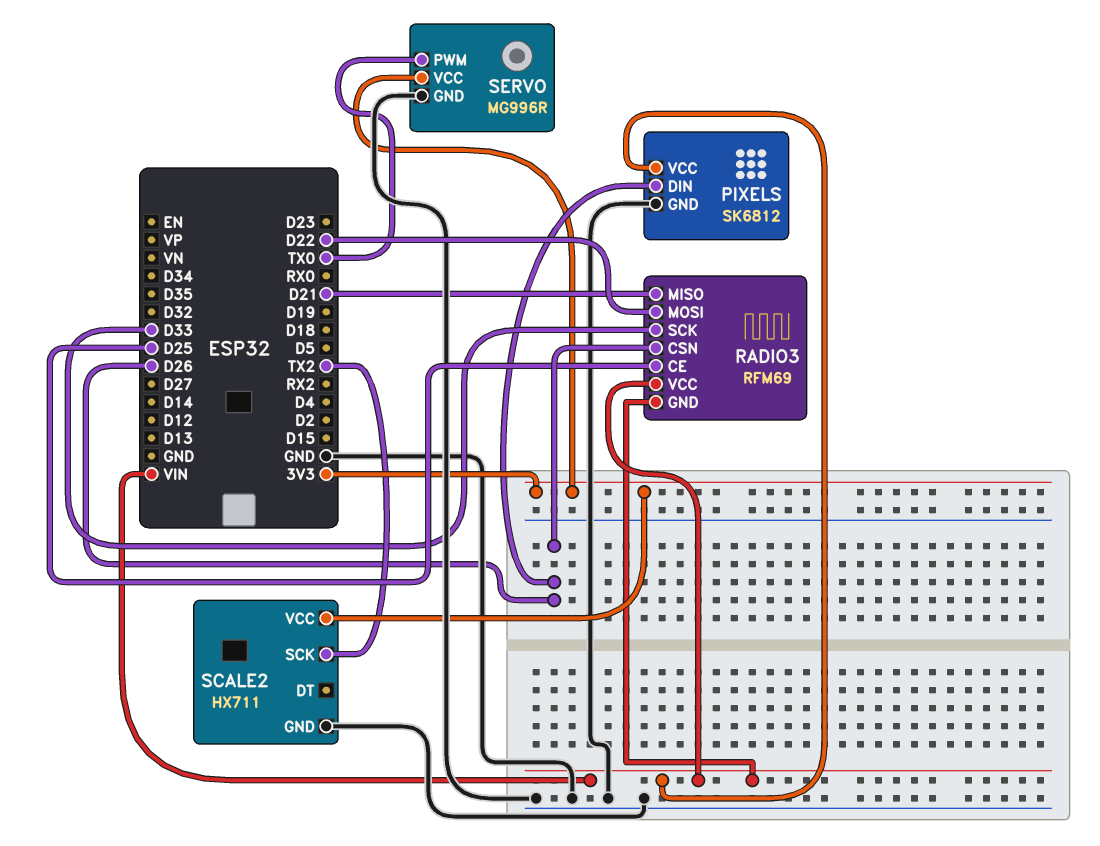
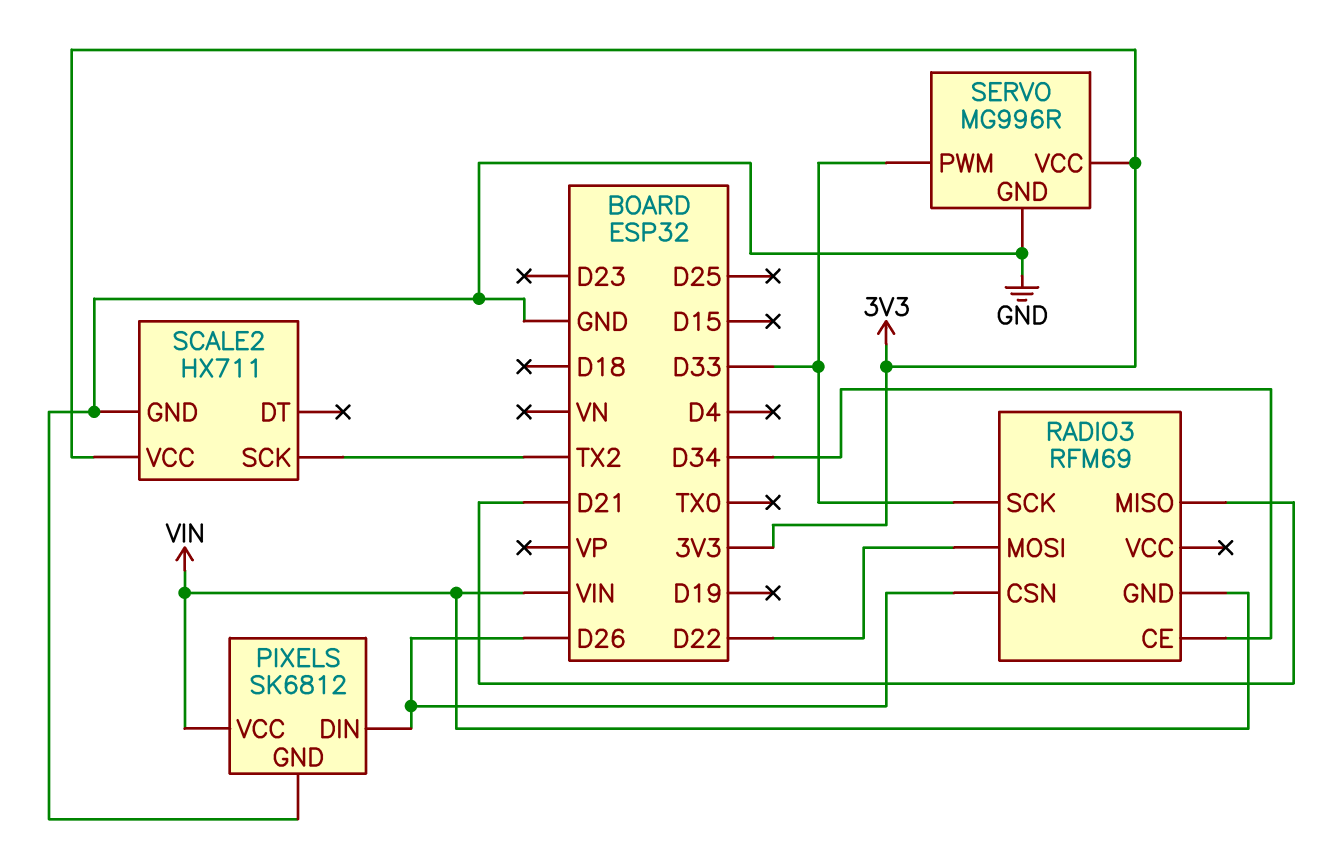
RADIO3 pin CE: D25 -> D34
RADIO3 pin VCC: VIN -> none
SERVO pin PWM: TX0 -> D33

